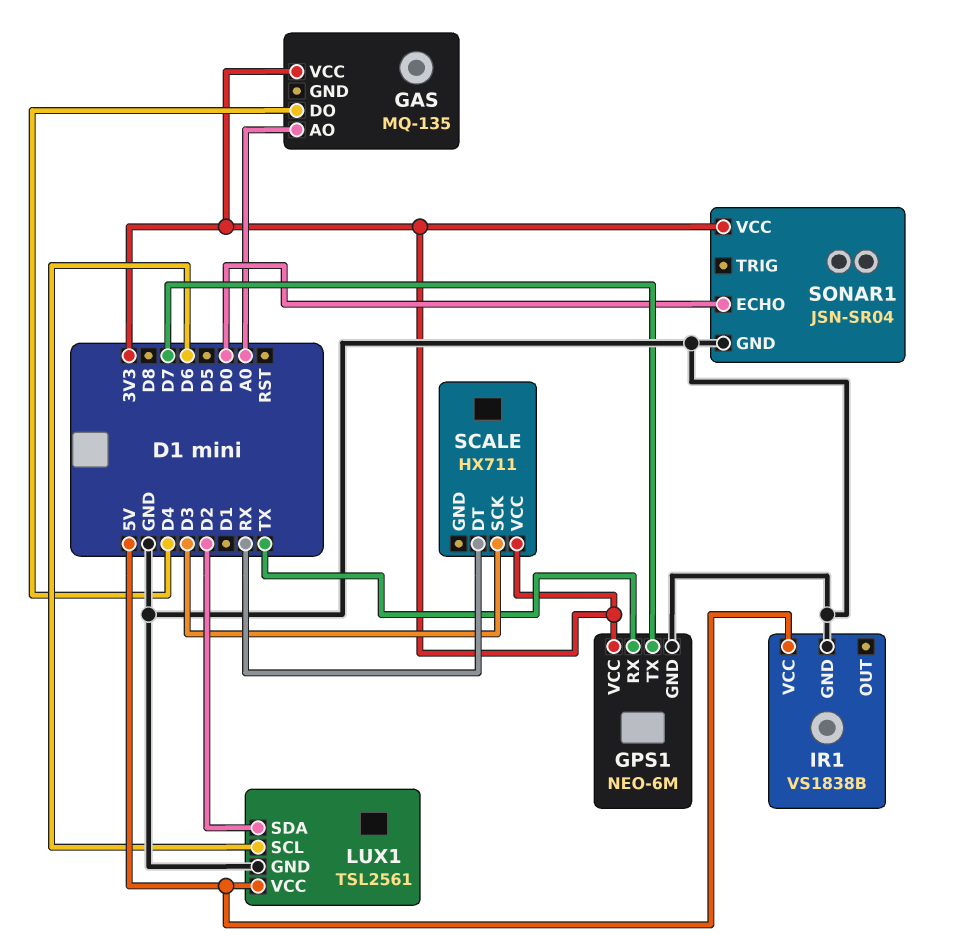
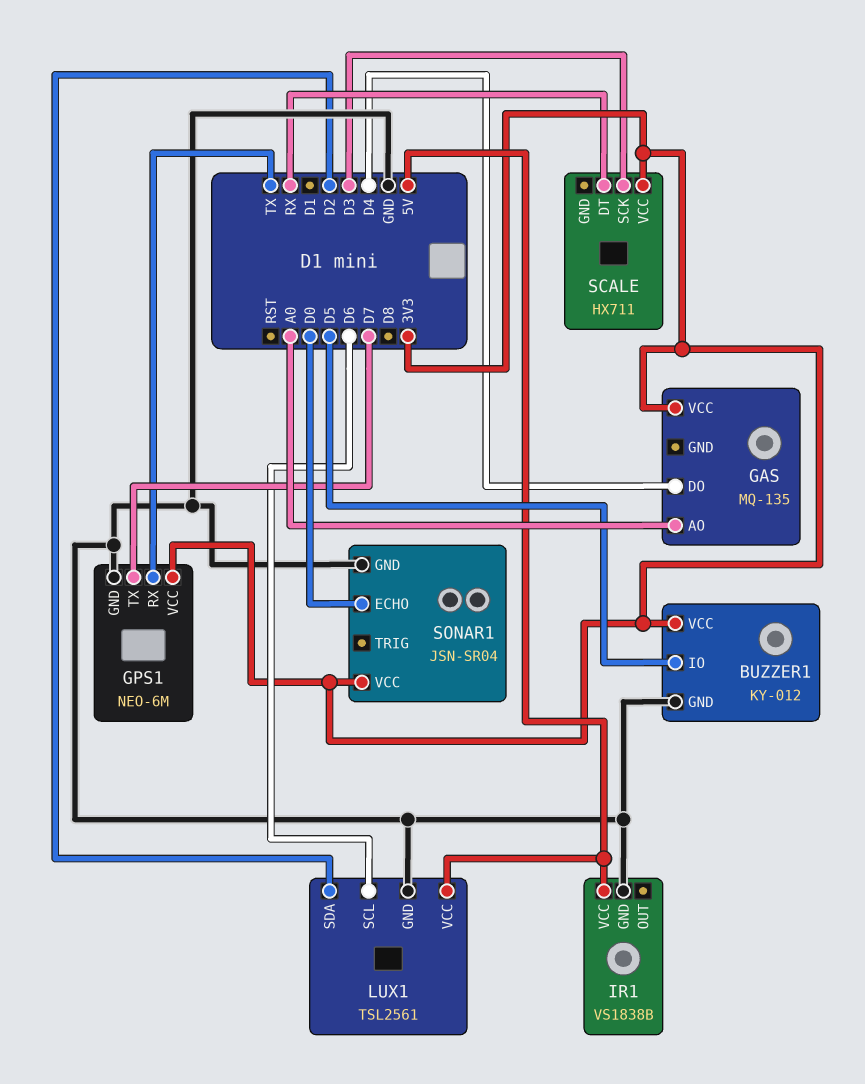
BUZZER1: none -> KY-012
BUZZER1 pin GND: none -> GND
BUZZER1 pin IO: none -> D5
BUZZER1 pin VCC: none -> 3V3

